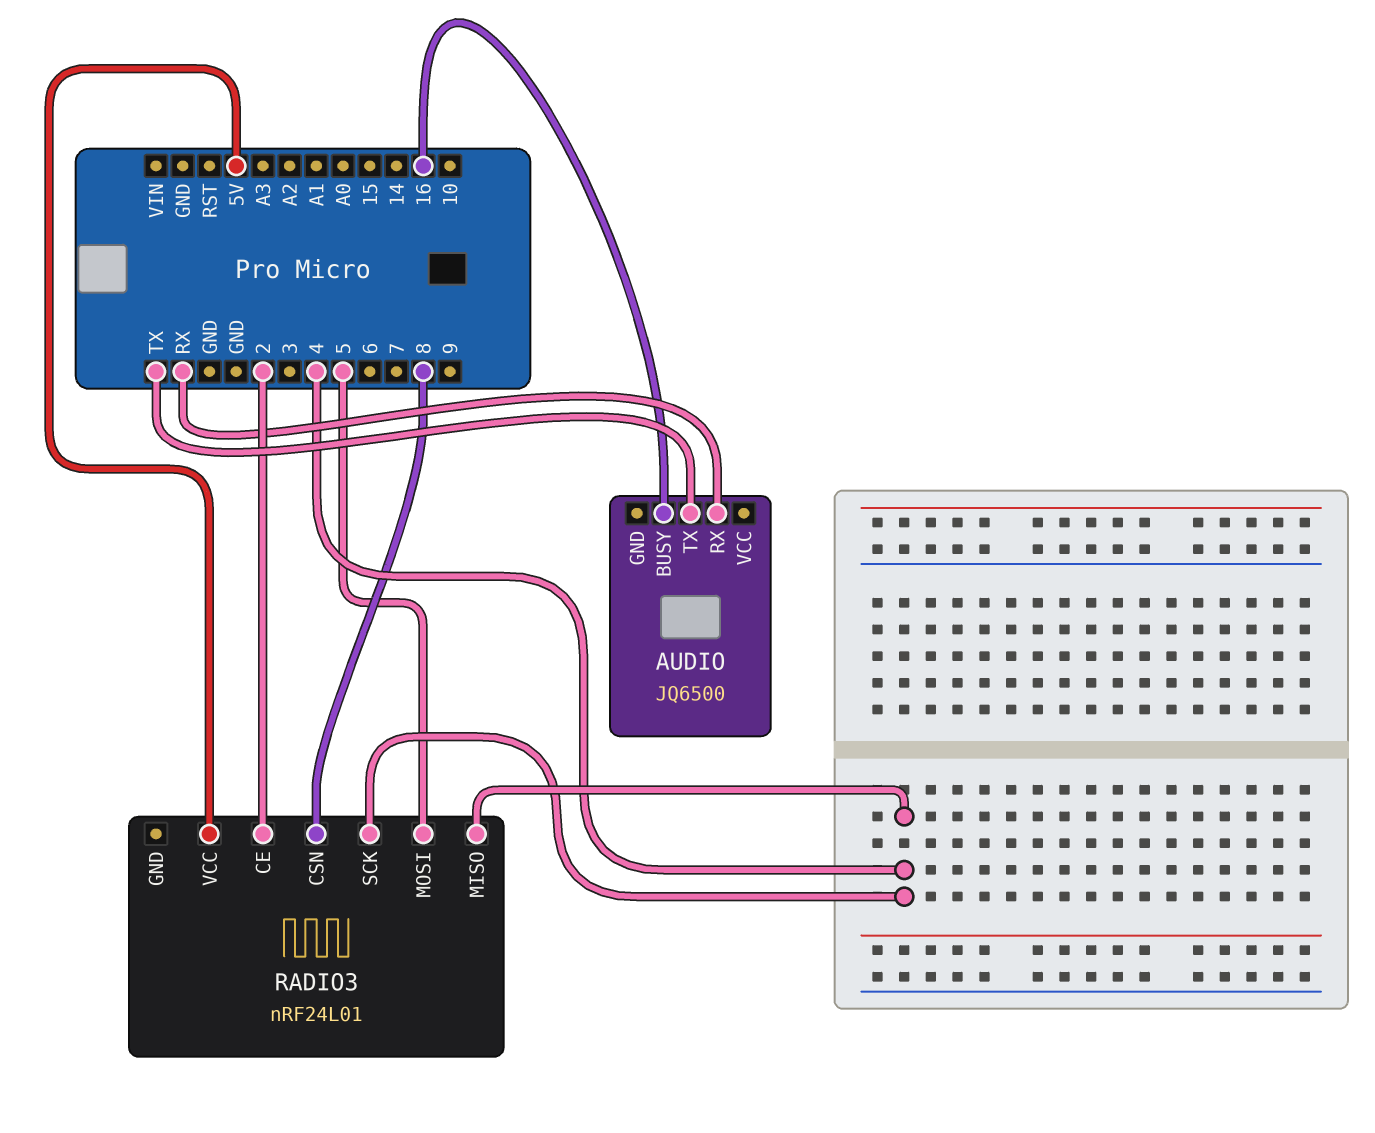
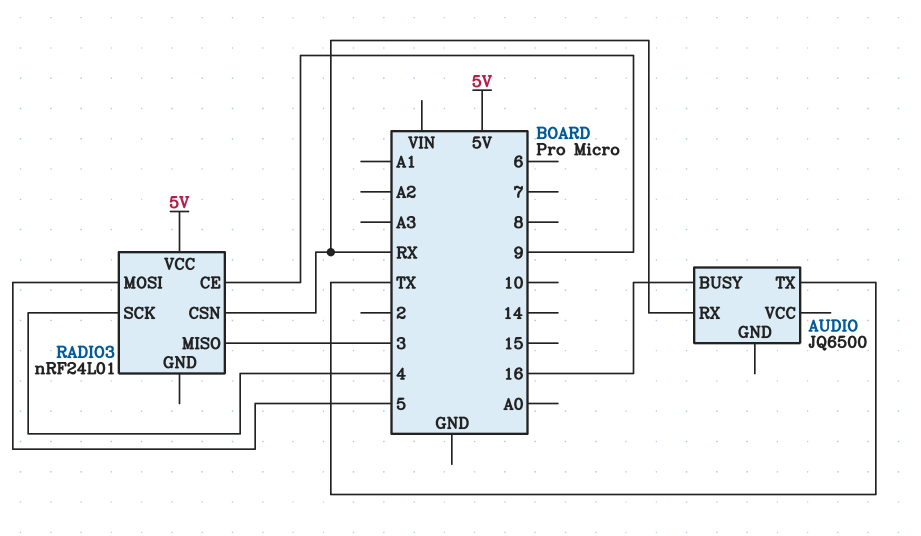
RADIO3 pin CE: 2 -> 9
RADIO3 pin CSN: 8 -> RX
RADIO3 pin MISO: 4 -> 3

